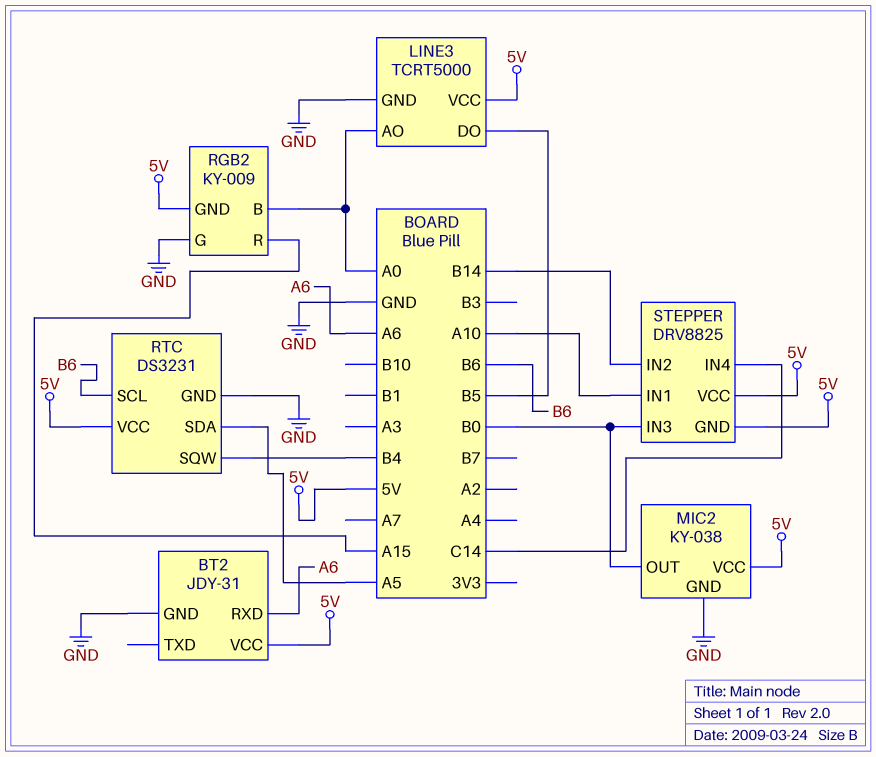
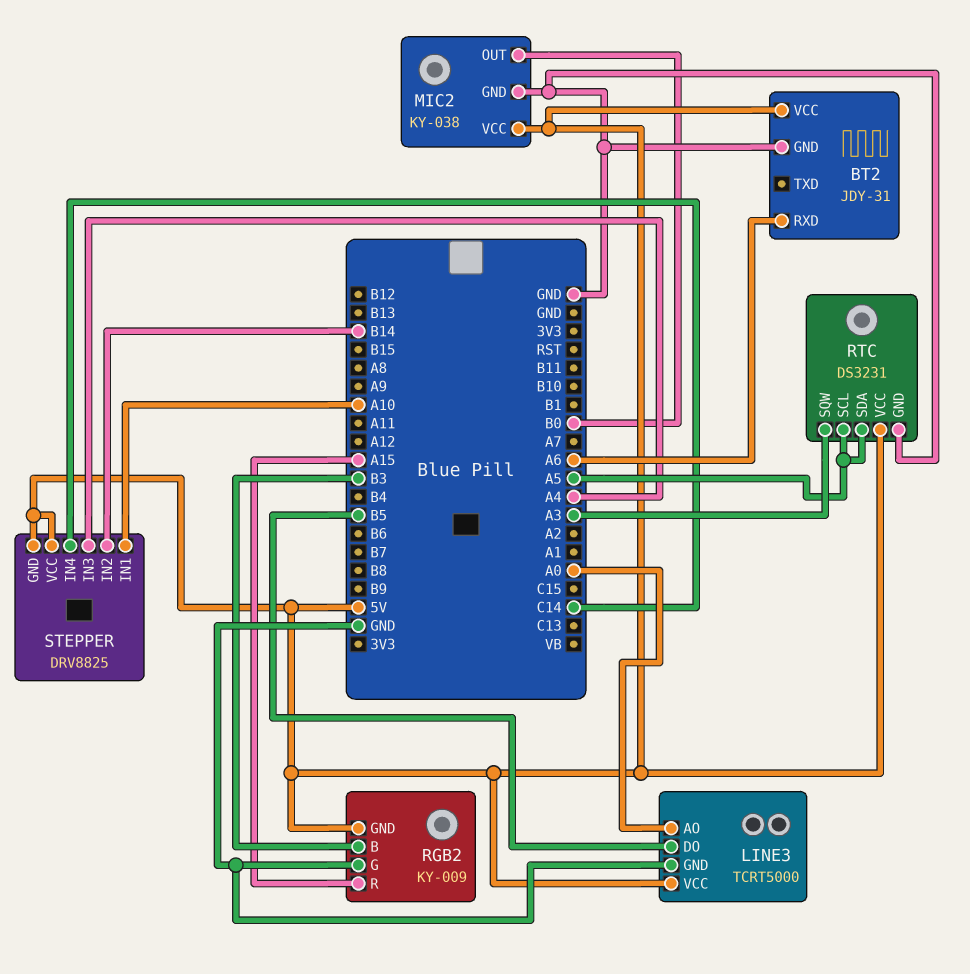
RGB2 pin B: A0 -> B3
RTC pin SCL: B6 -> A5
RTC pin SQW: B4 -> A3
STEPPER pin IN3: B0 -> A4

